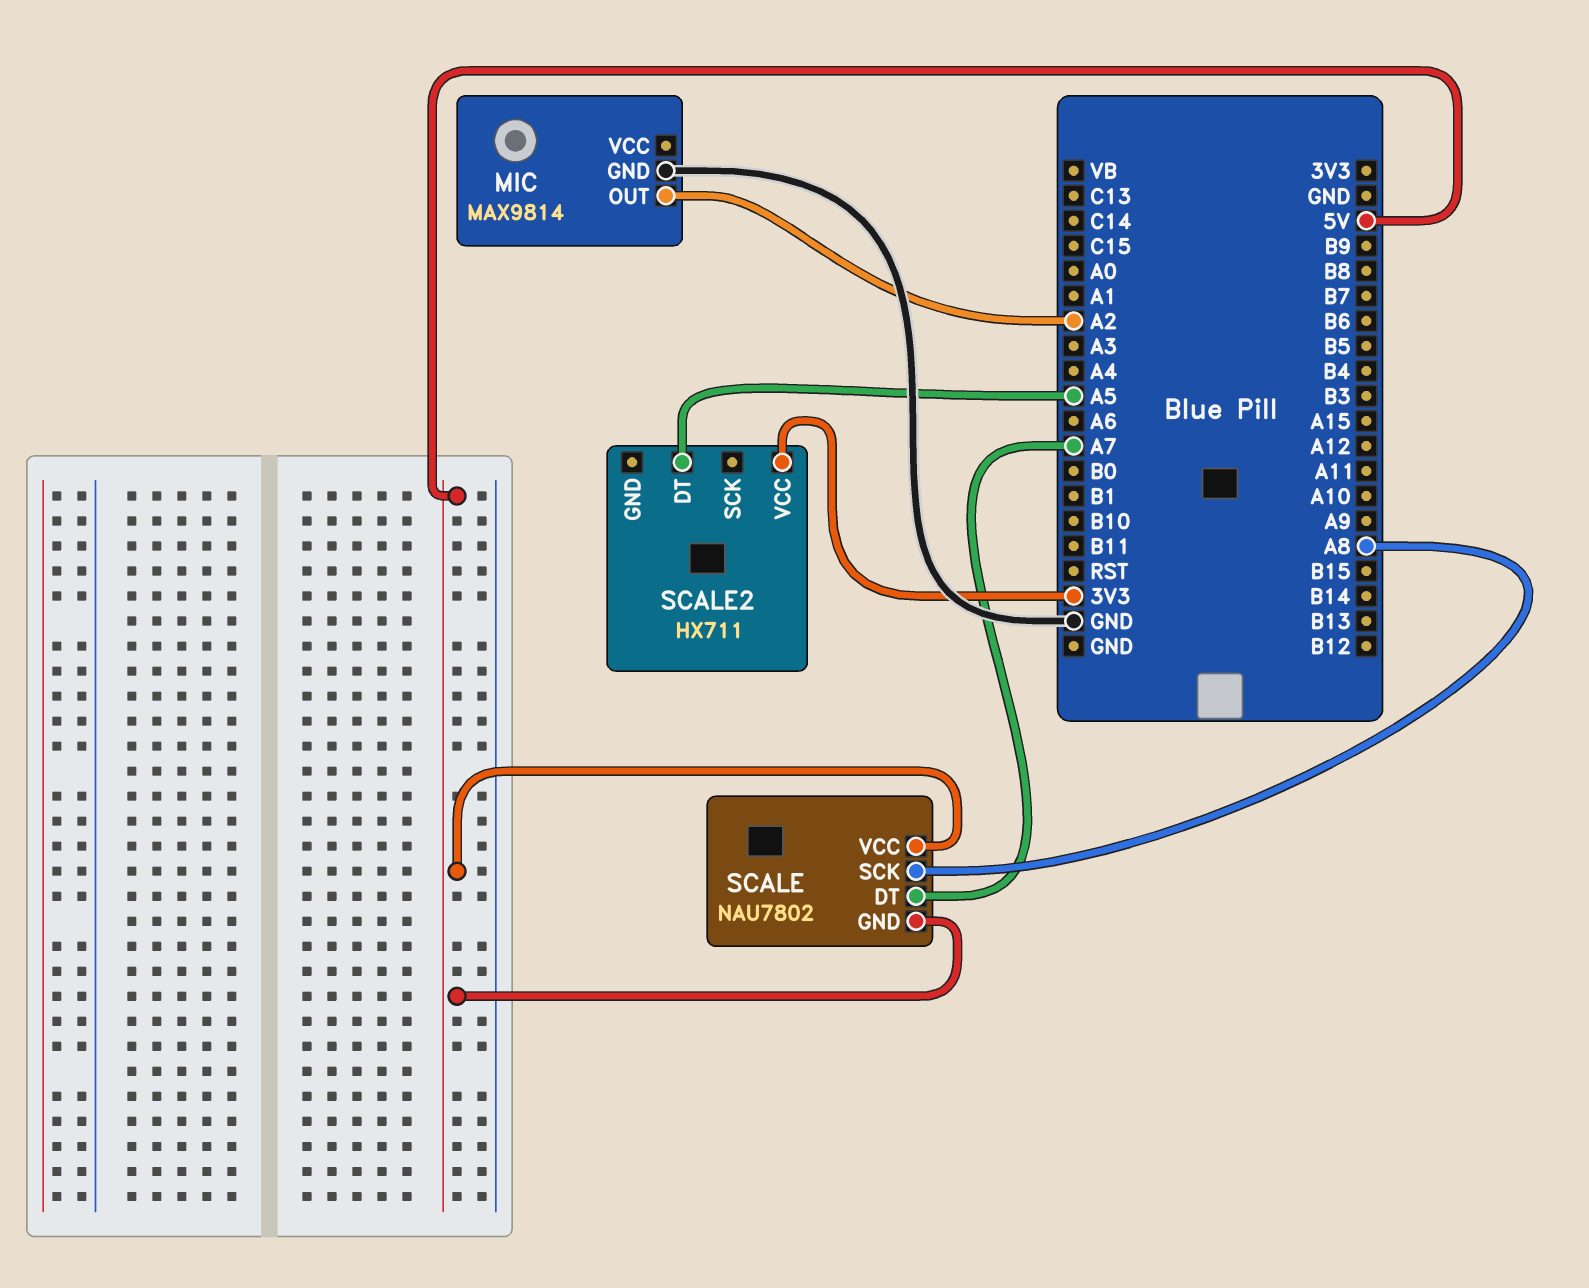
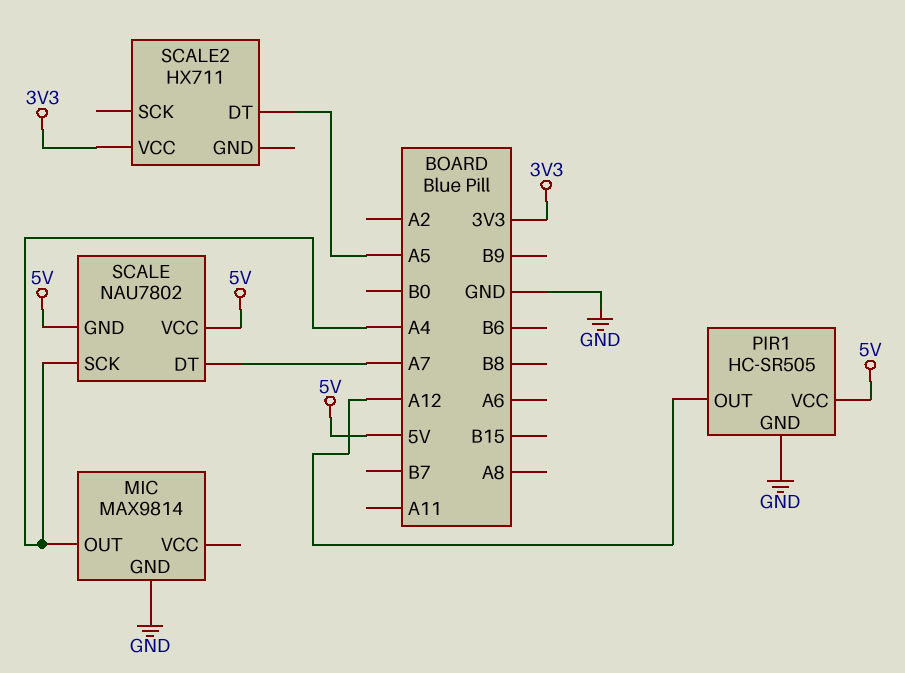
MIC pin OUT: A2 -> A4
PIR1: none -> HC-SR505
PIR1 pin GND: none -> GND
PIR1 pin OUT: none -> A12
PIR1 pin VCC: none -> 5V
SCALE pin SCK: A8 -> A4

